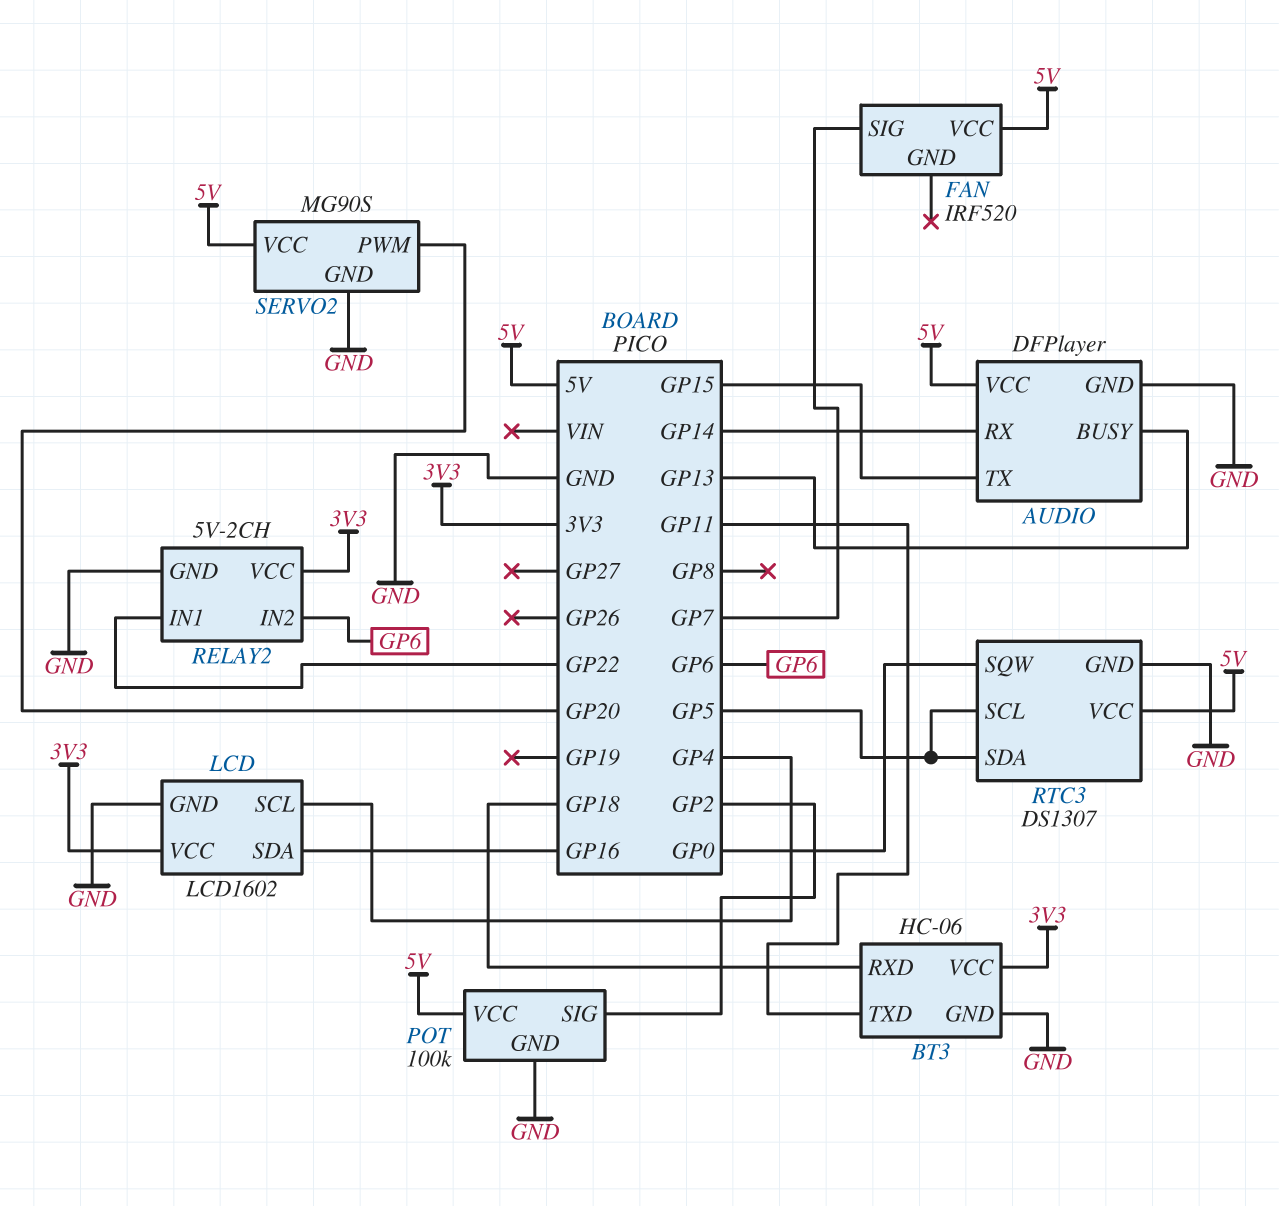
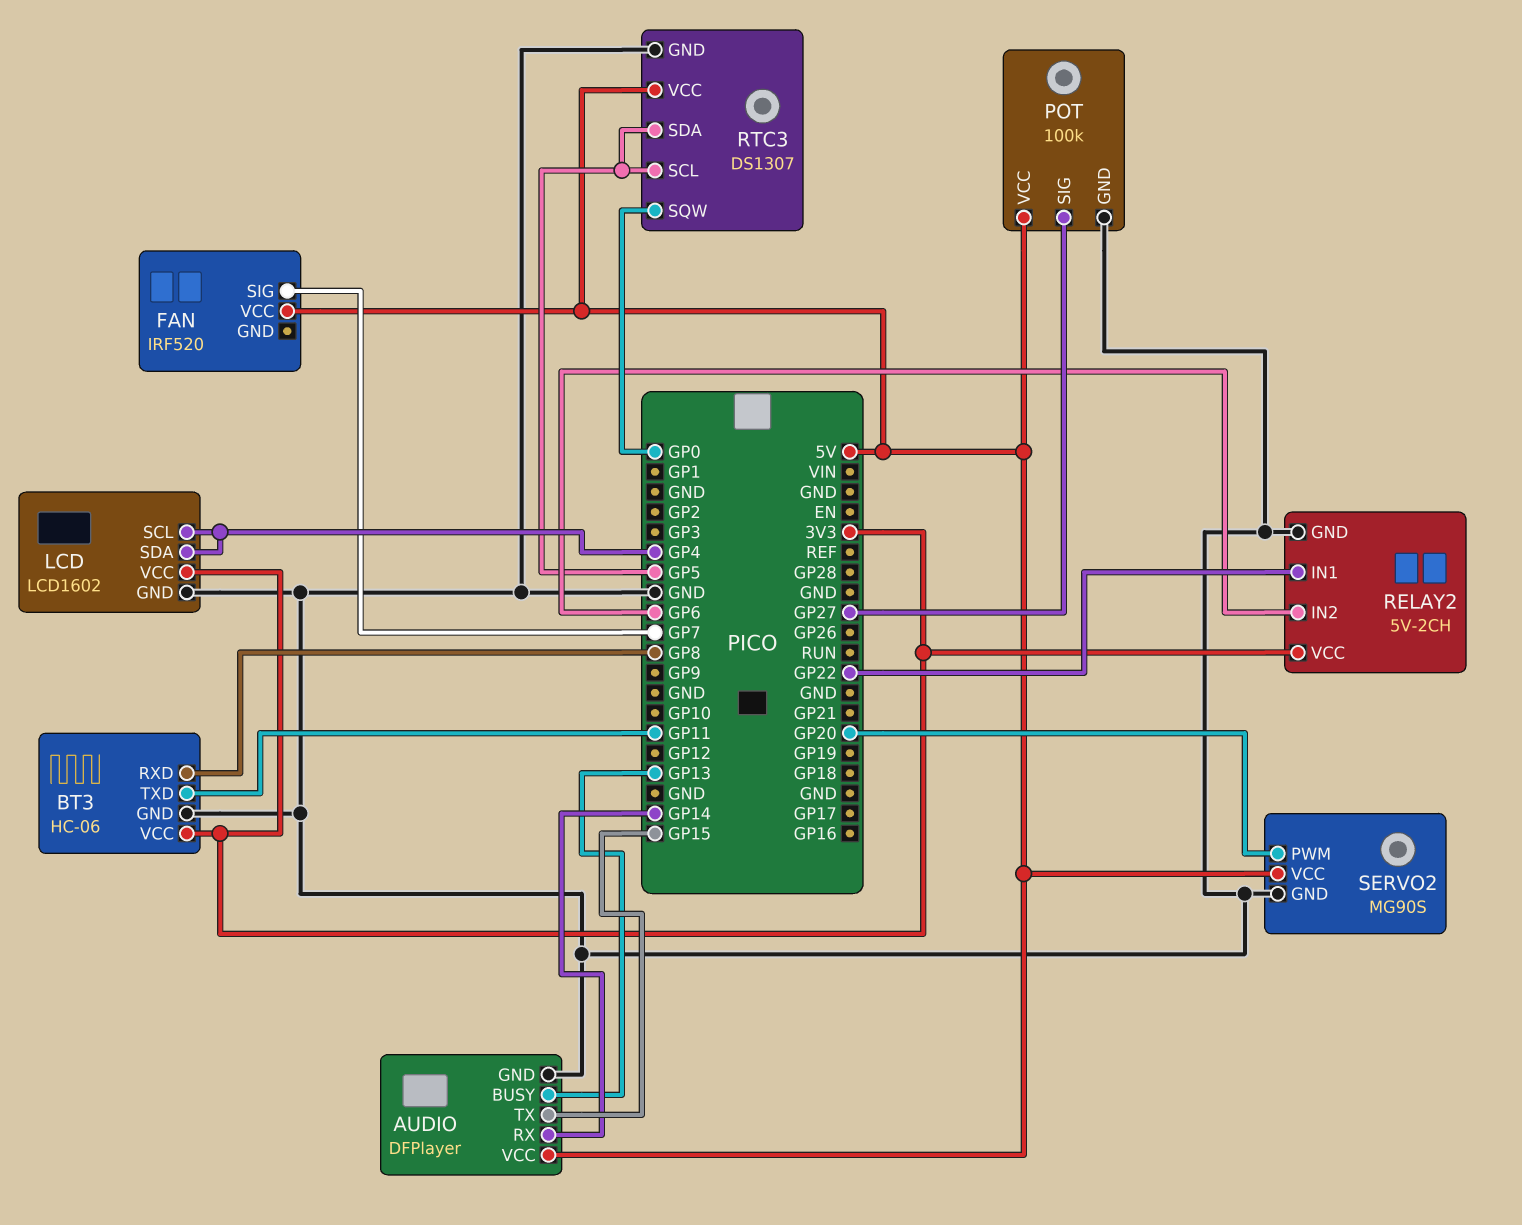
BT3 pin RXD: GP18 -> GP8
LCD pin SDA: GP16 -> GP4
POT pin SIG: GP2 -> GP27

